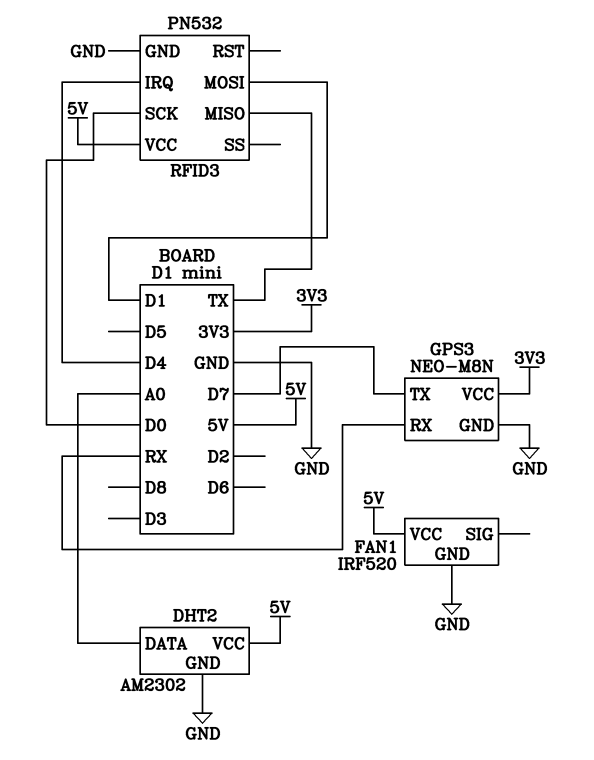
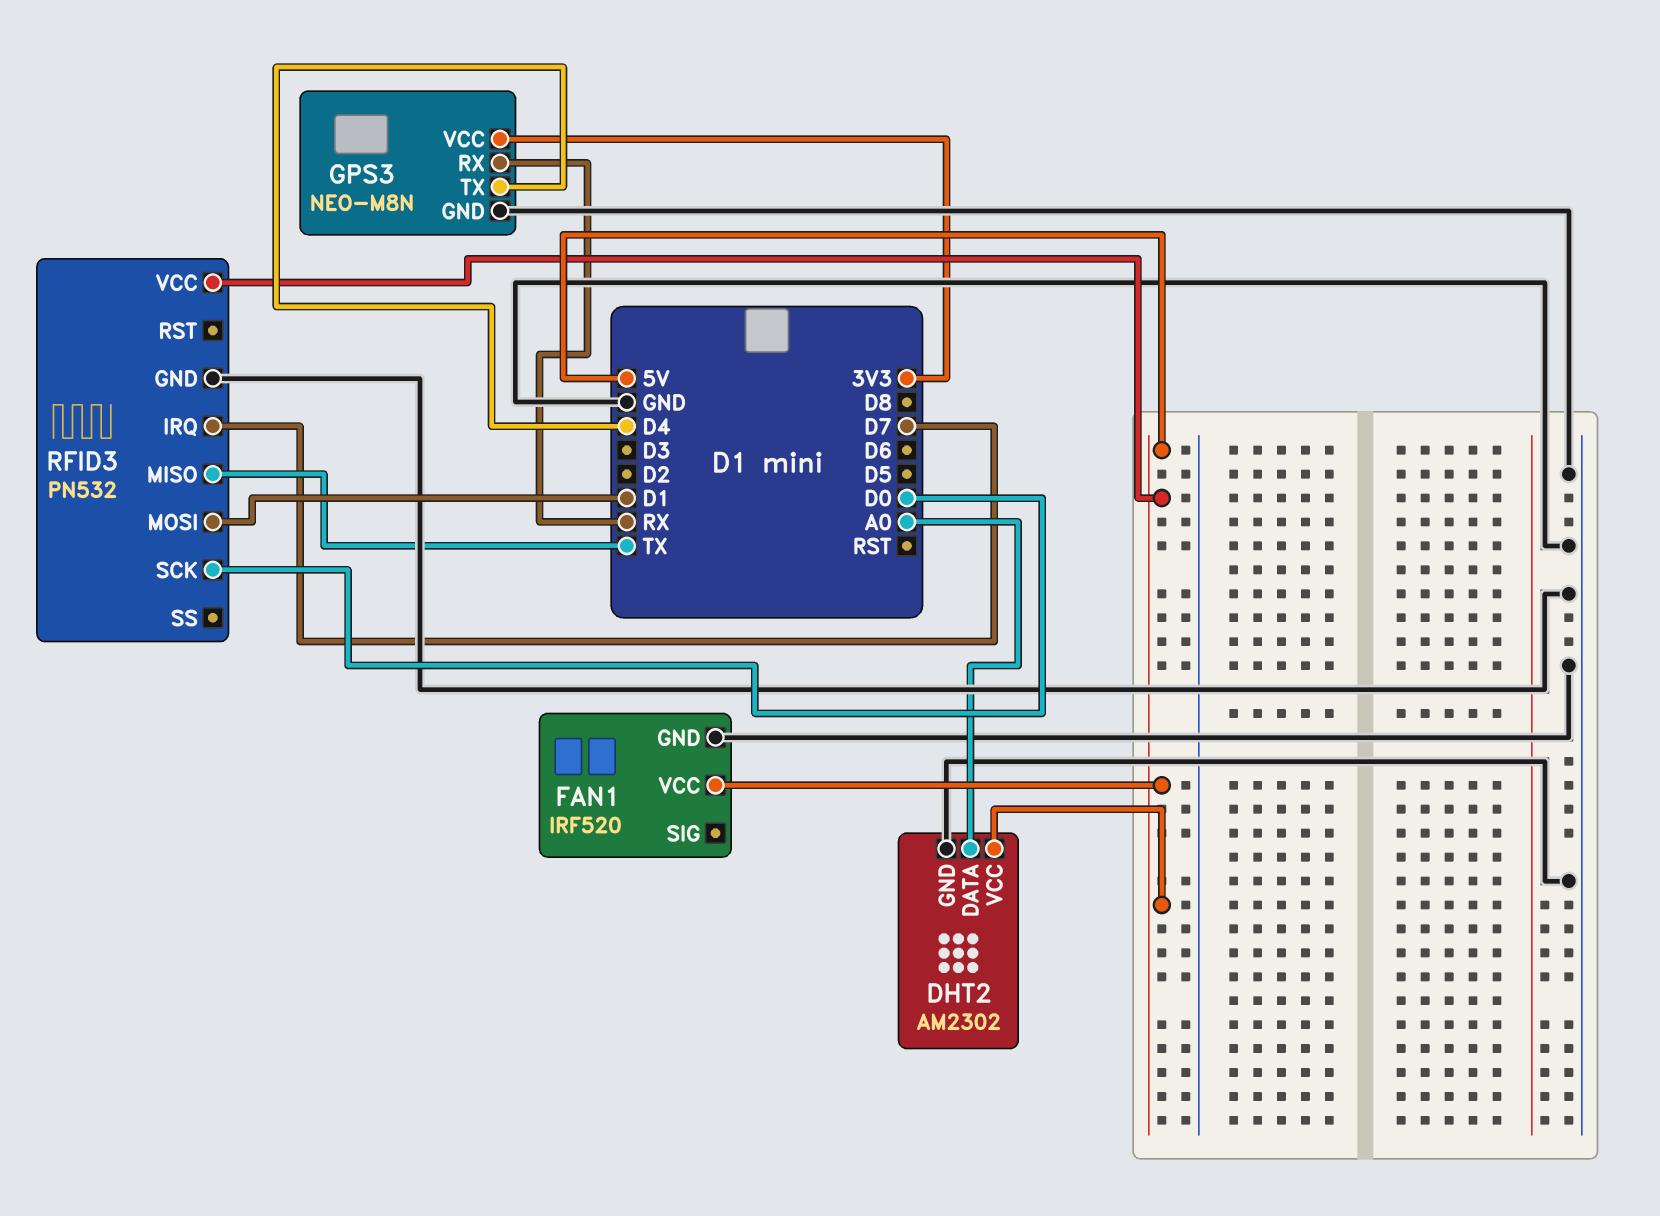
GPS3 pin TX: D7 -> D4
RFID3 pin IRQ: D4 -> D7

